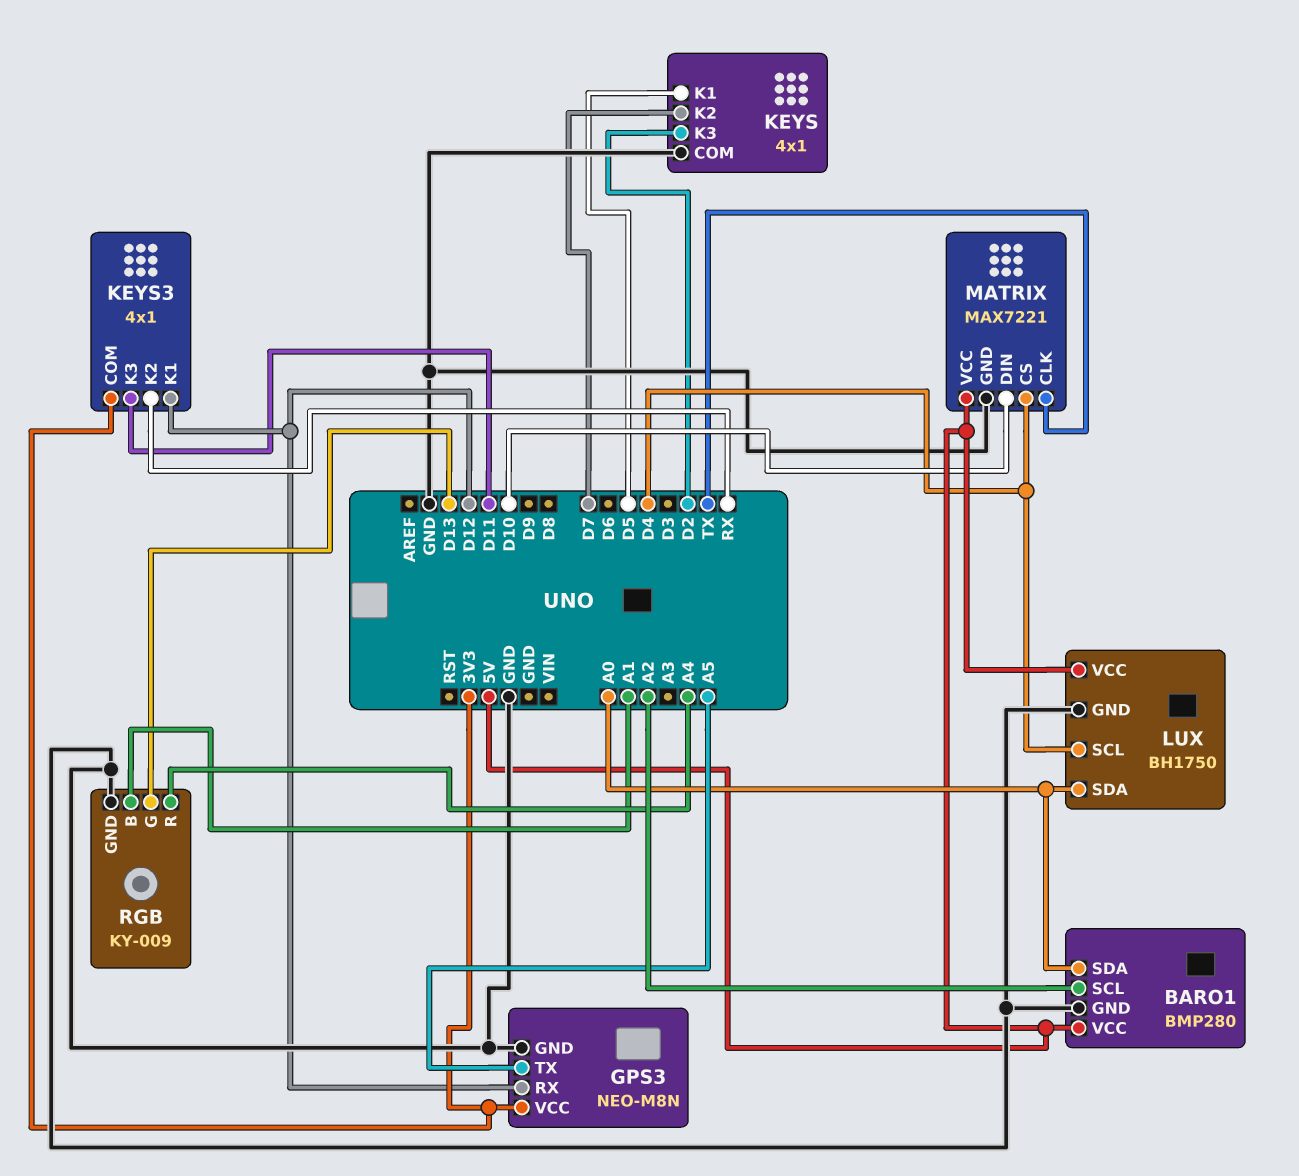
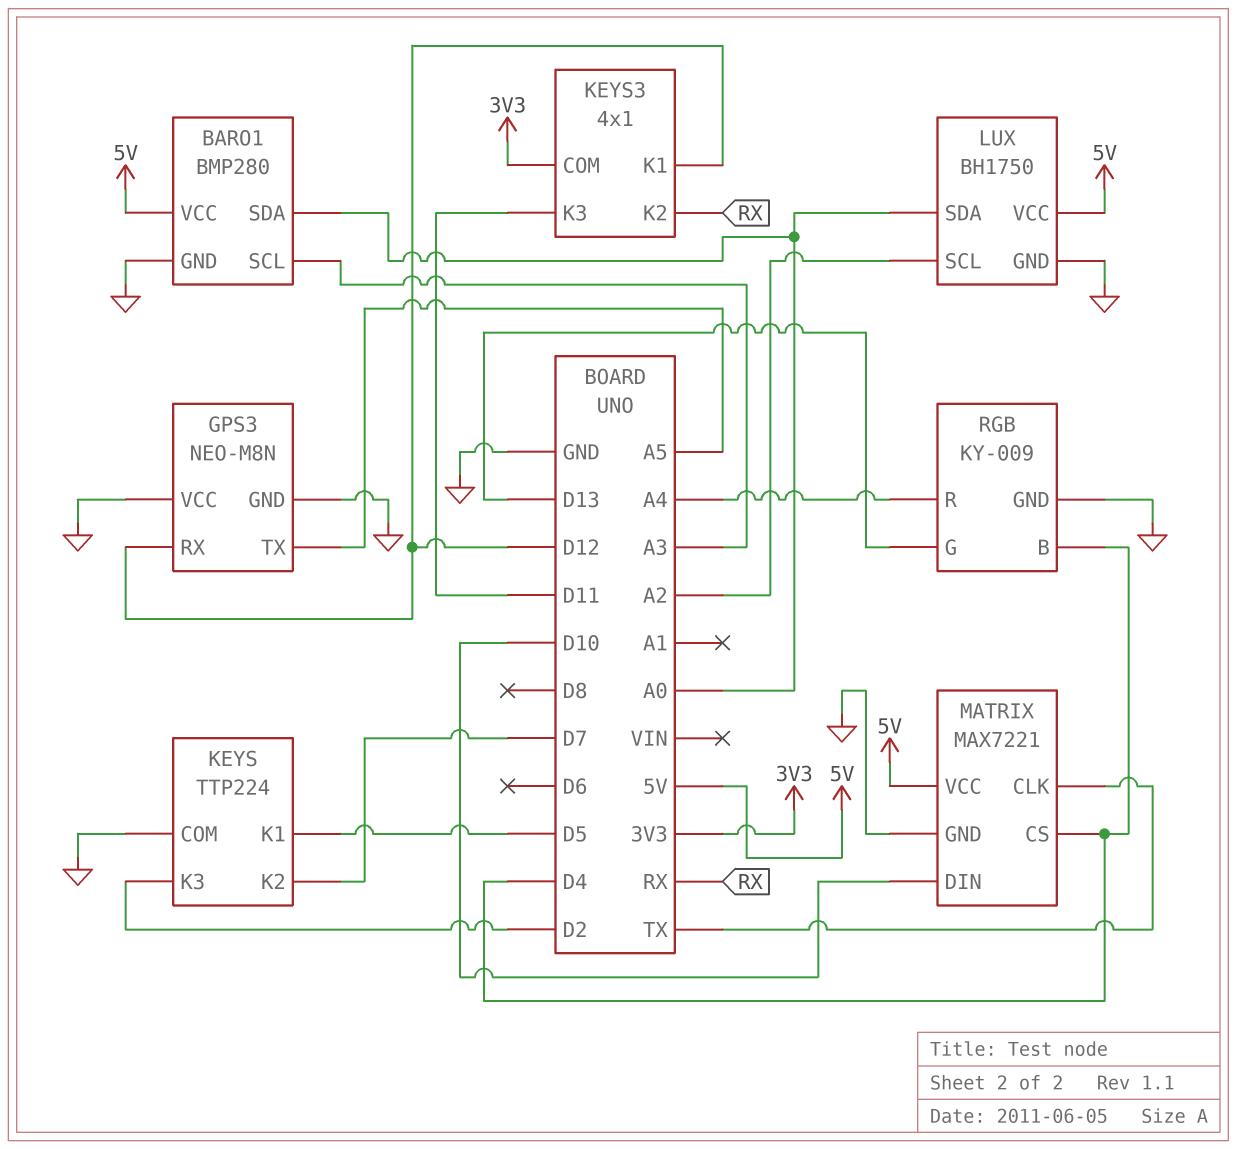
BARO1 pin SCL: A2 -> A3
GPS3 pin VCC: 3V3 -> GND
KEYS: 4x1 -> TTP224
LUX pin SCL: D4 -> A2
RGB pin B: A1 -> D4

